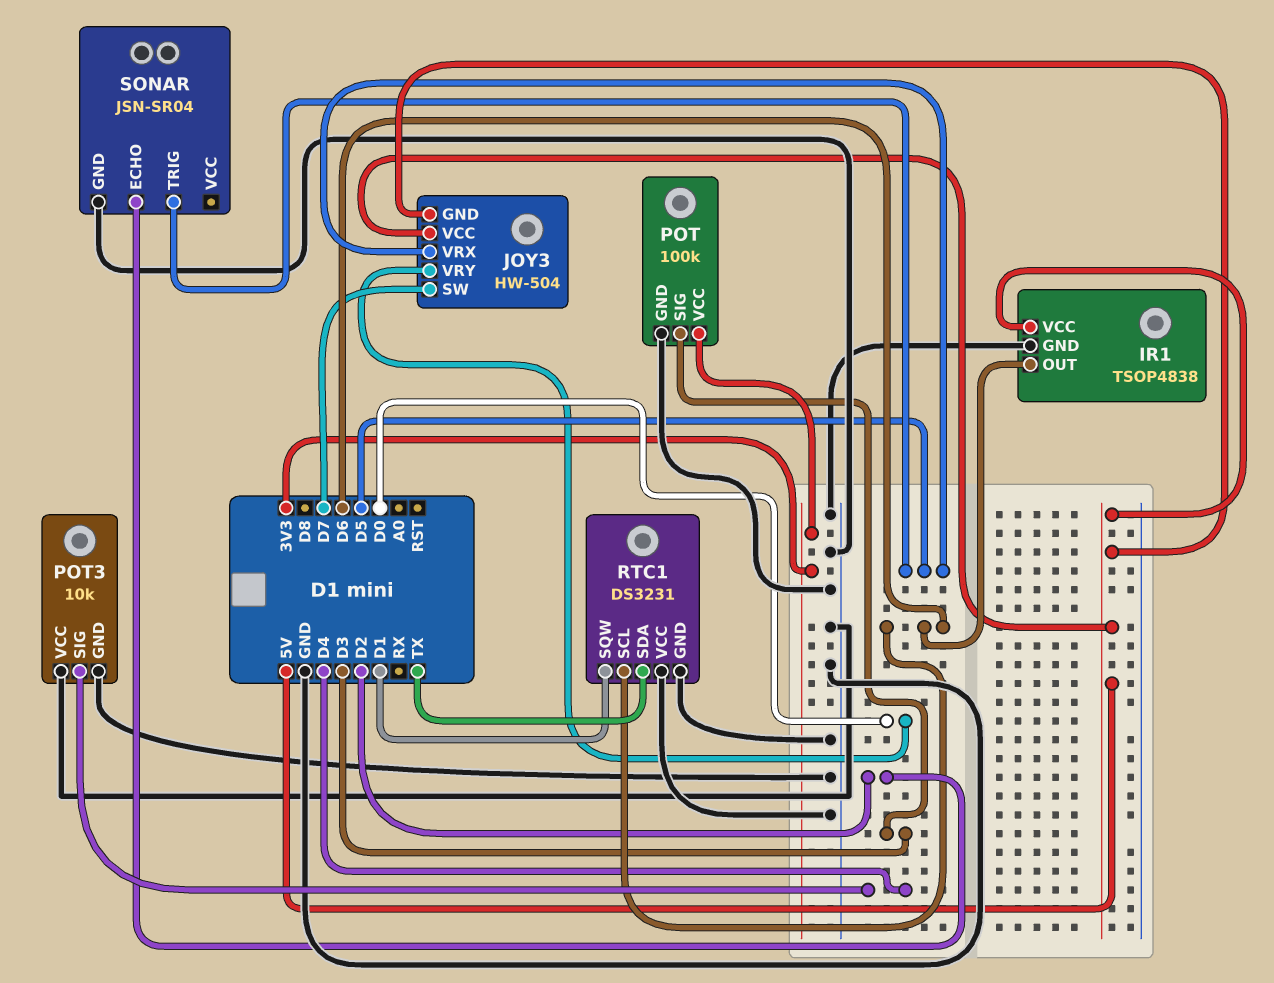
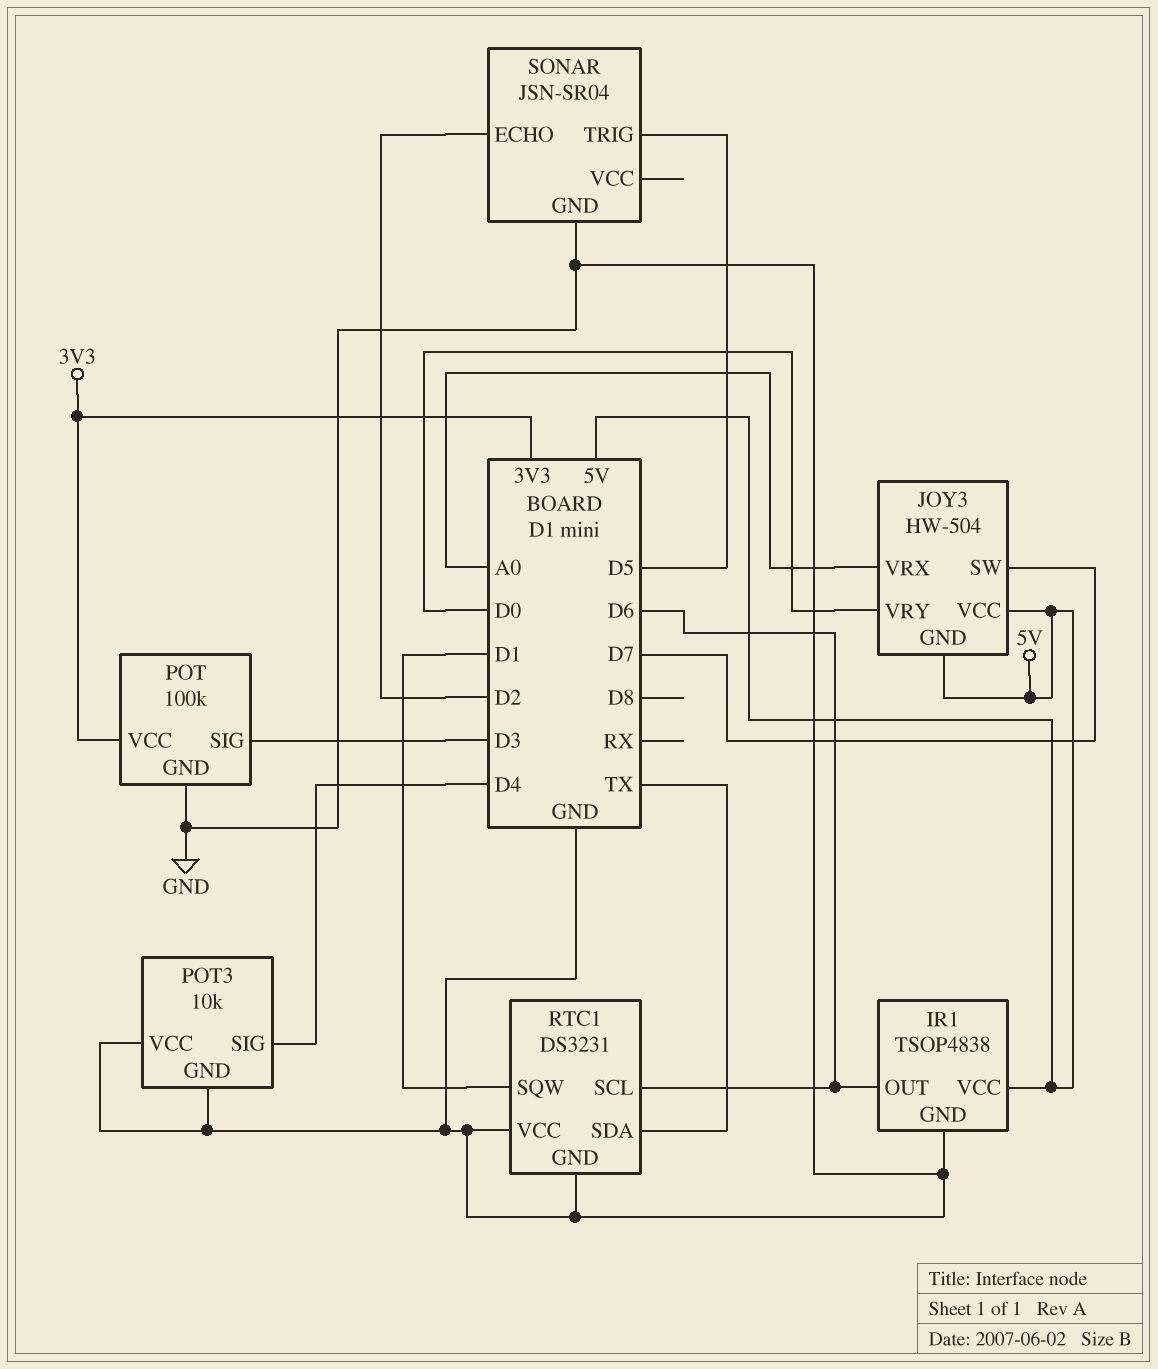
JOY3 pin VRX: D5 -> A0

